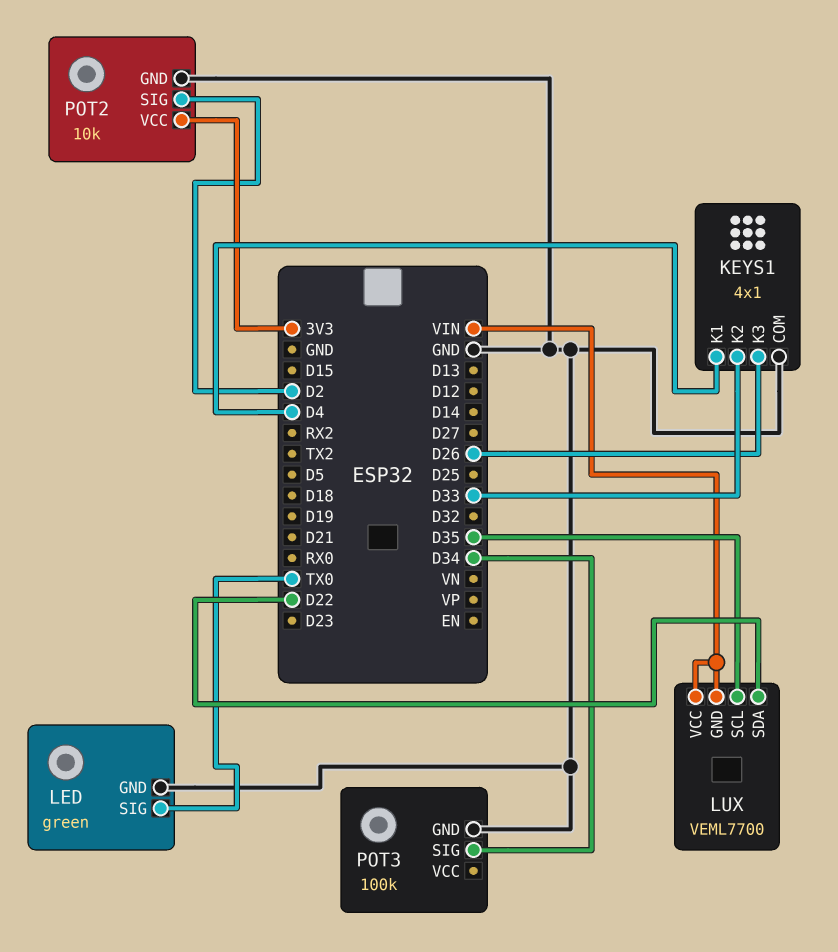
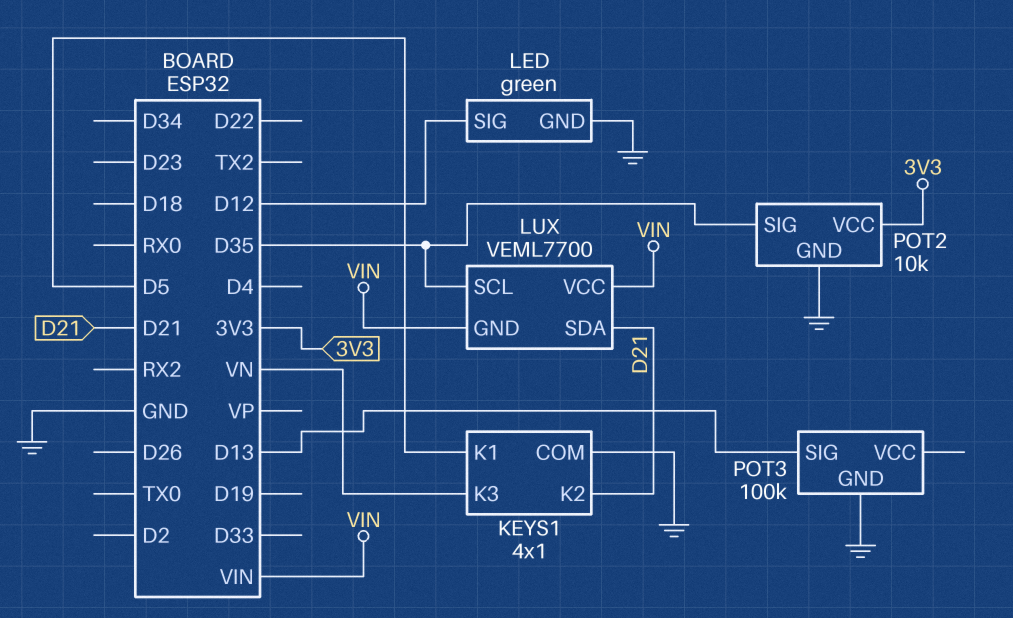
KEYS1 pin K1: D4 -> D5
KEYS1 pin K2: D33 -> D21
KEYS1 pin K3: D26 -> VN
LED pin SIG: TX0 -> D12
LUX pin SDA: D22 -> D21
POT2 pin SIG: D2 -> D35
POT3 pin SIG: D34 -> D13

